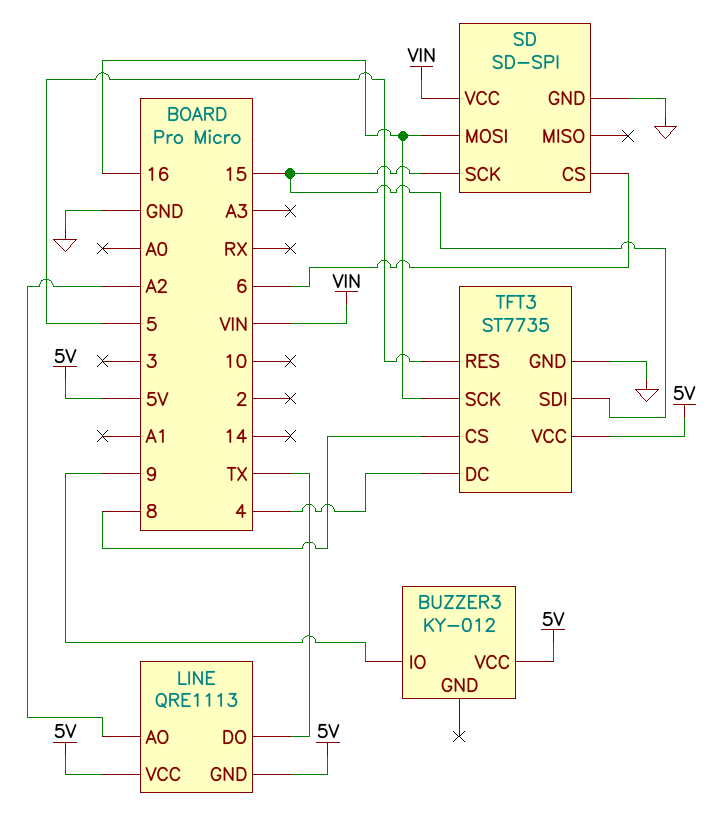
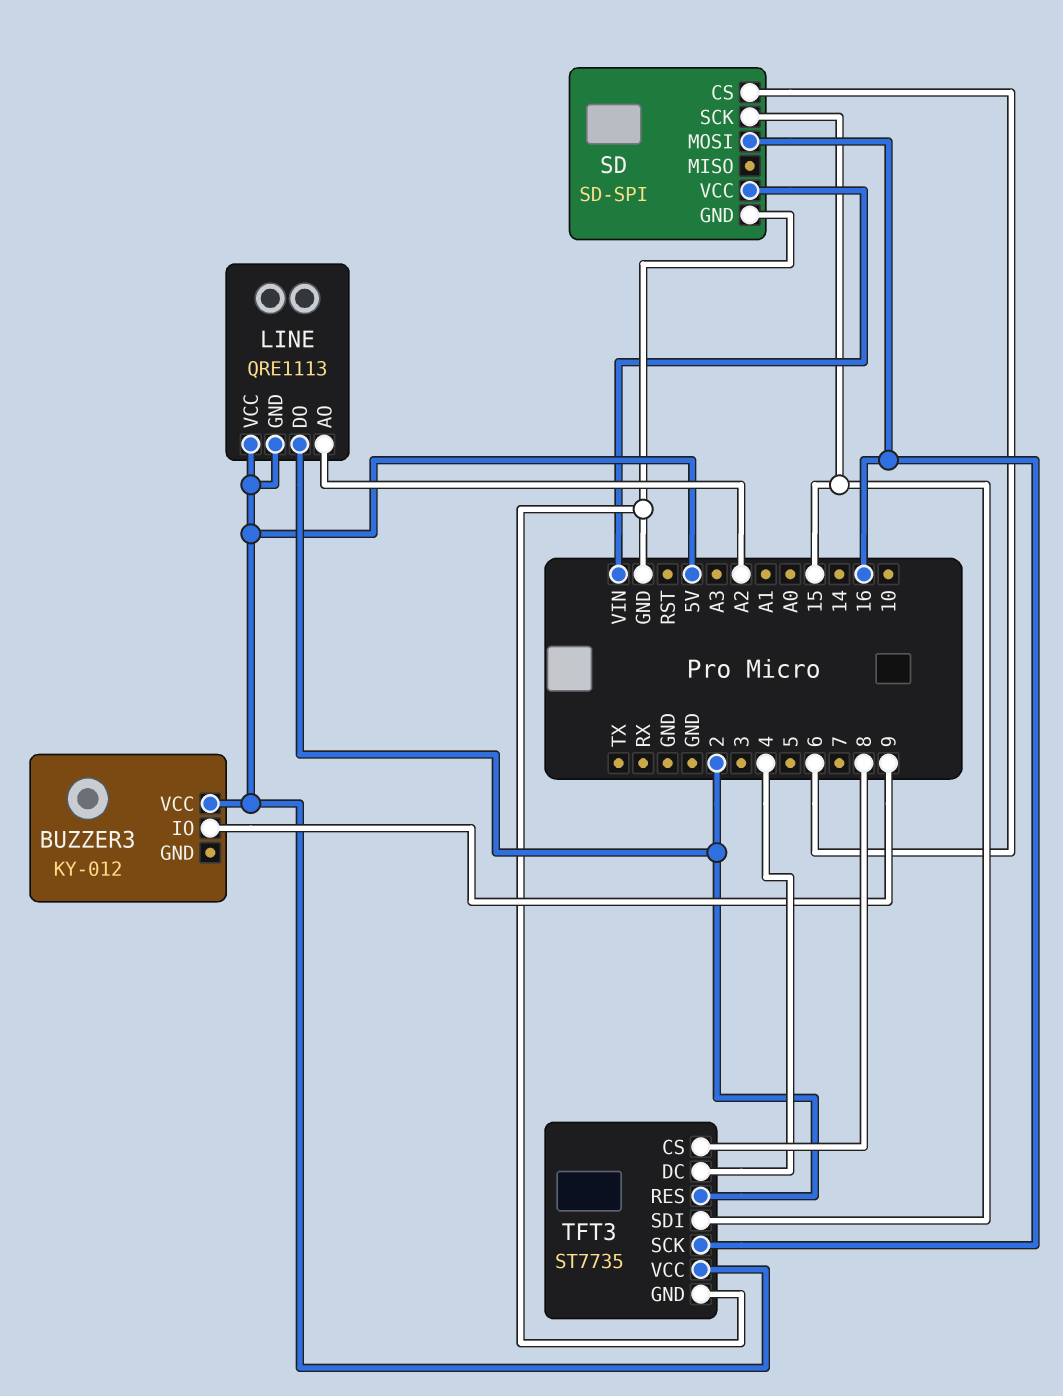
LINE pin DO: TX -> 2
TFT3 pin RES: 5 -> 2

